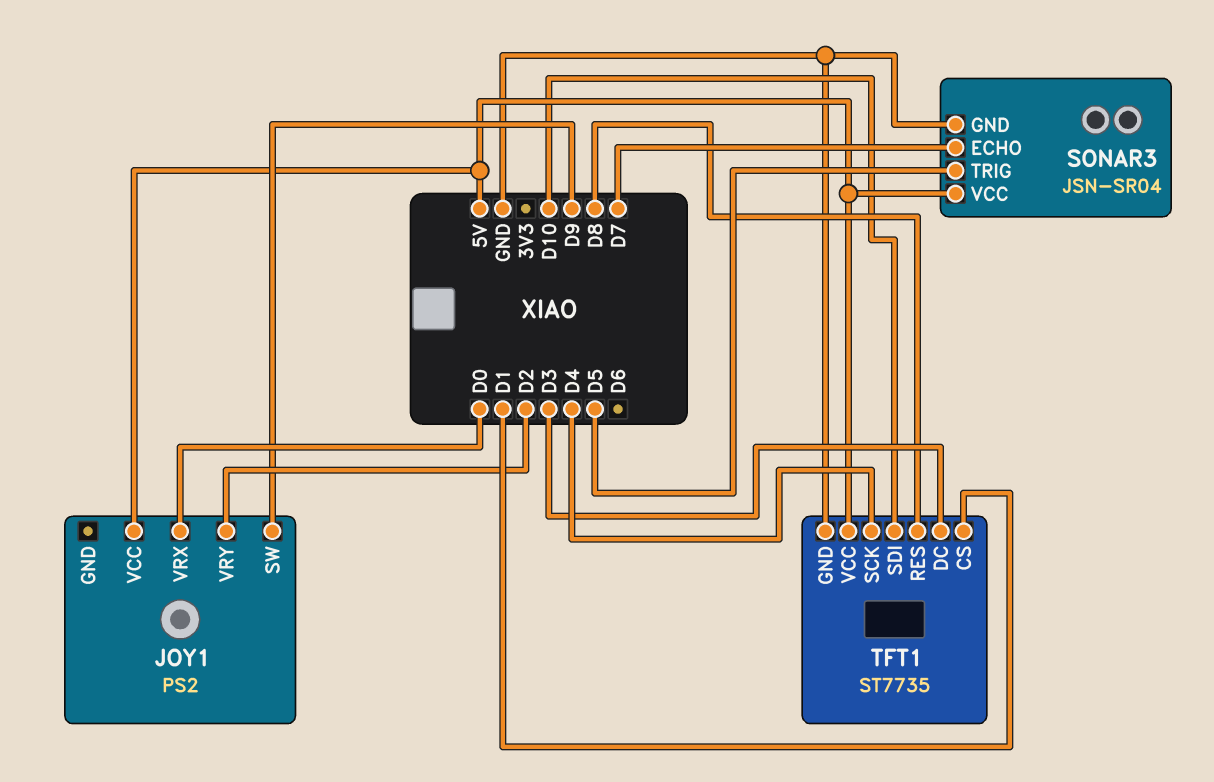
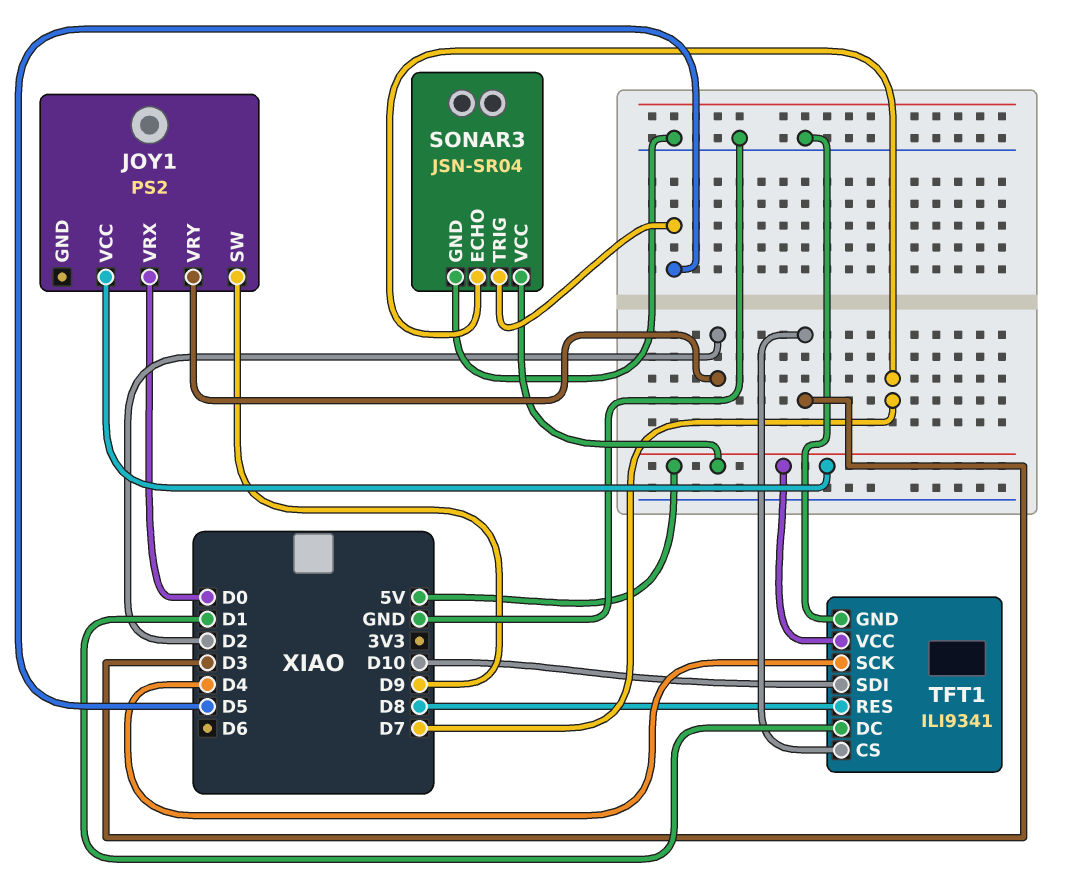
TFT1: ST7735 -> ILI9341
TFT1 pin CS: D1 -> D3
TFT1 pin DC: D3 -> D1

